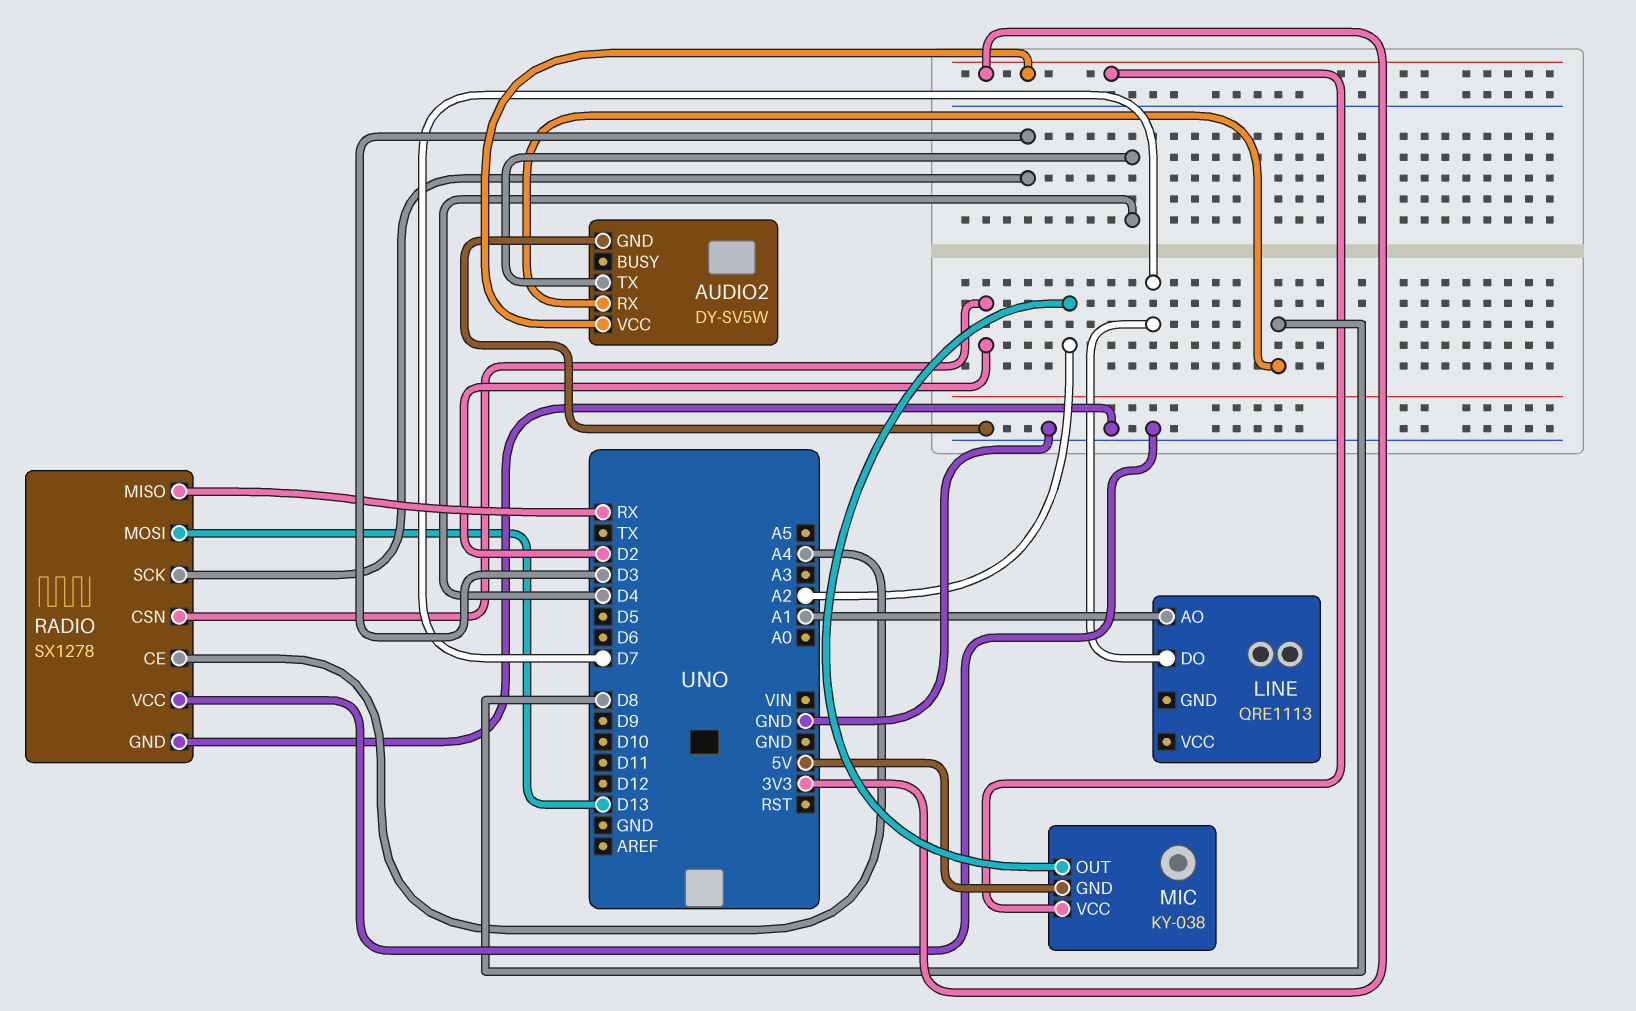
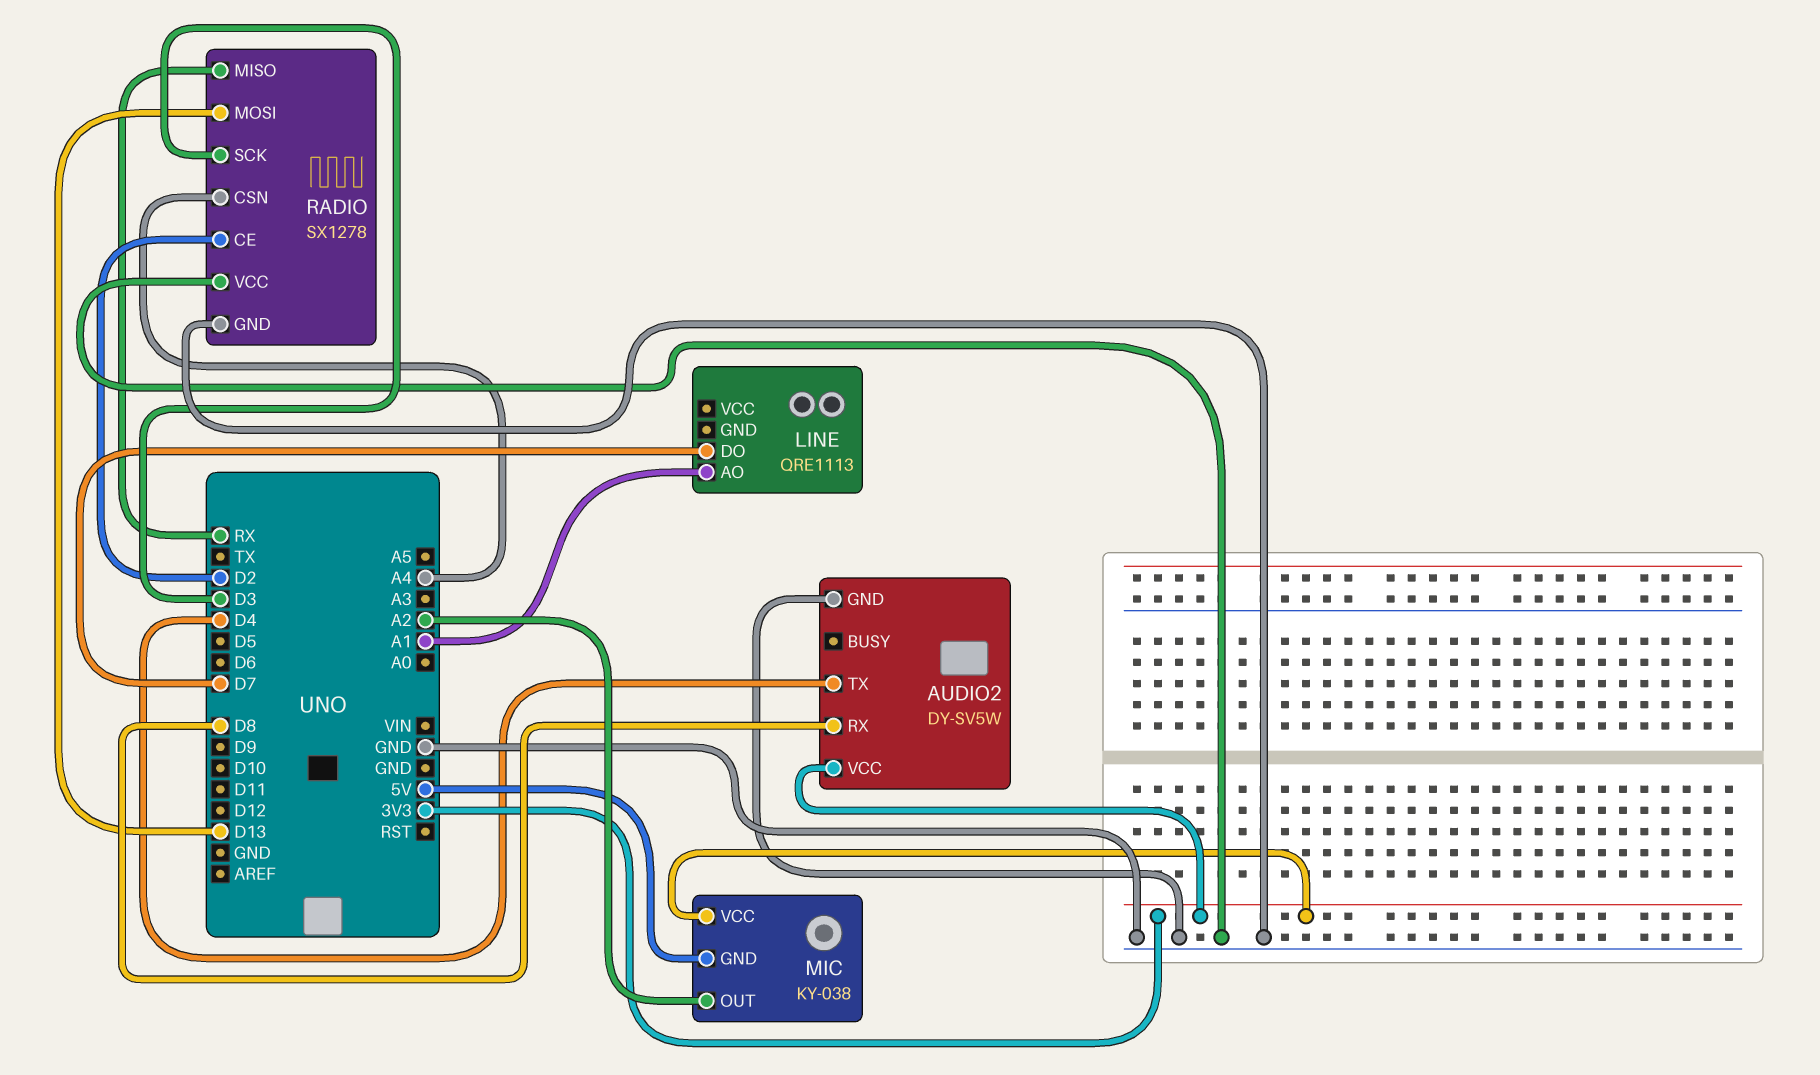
RADIO pin CE: A4 -> D2
RADIO pin CSN: D2 -> A4

